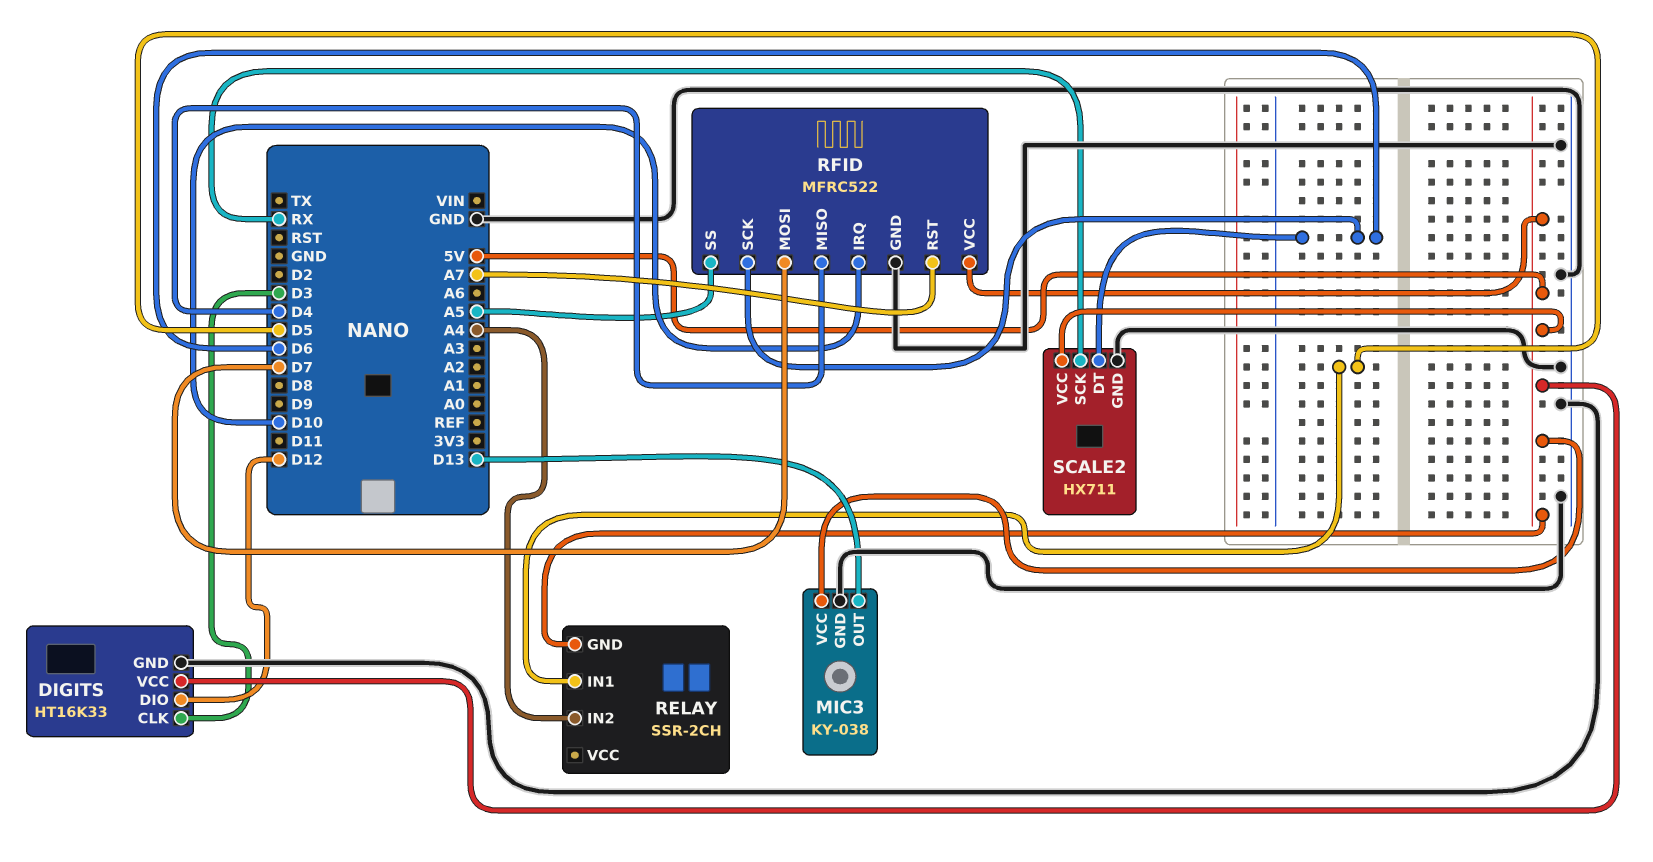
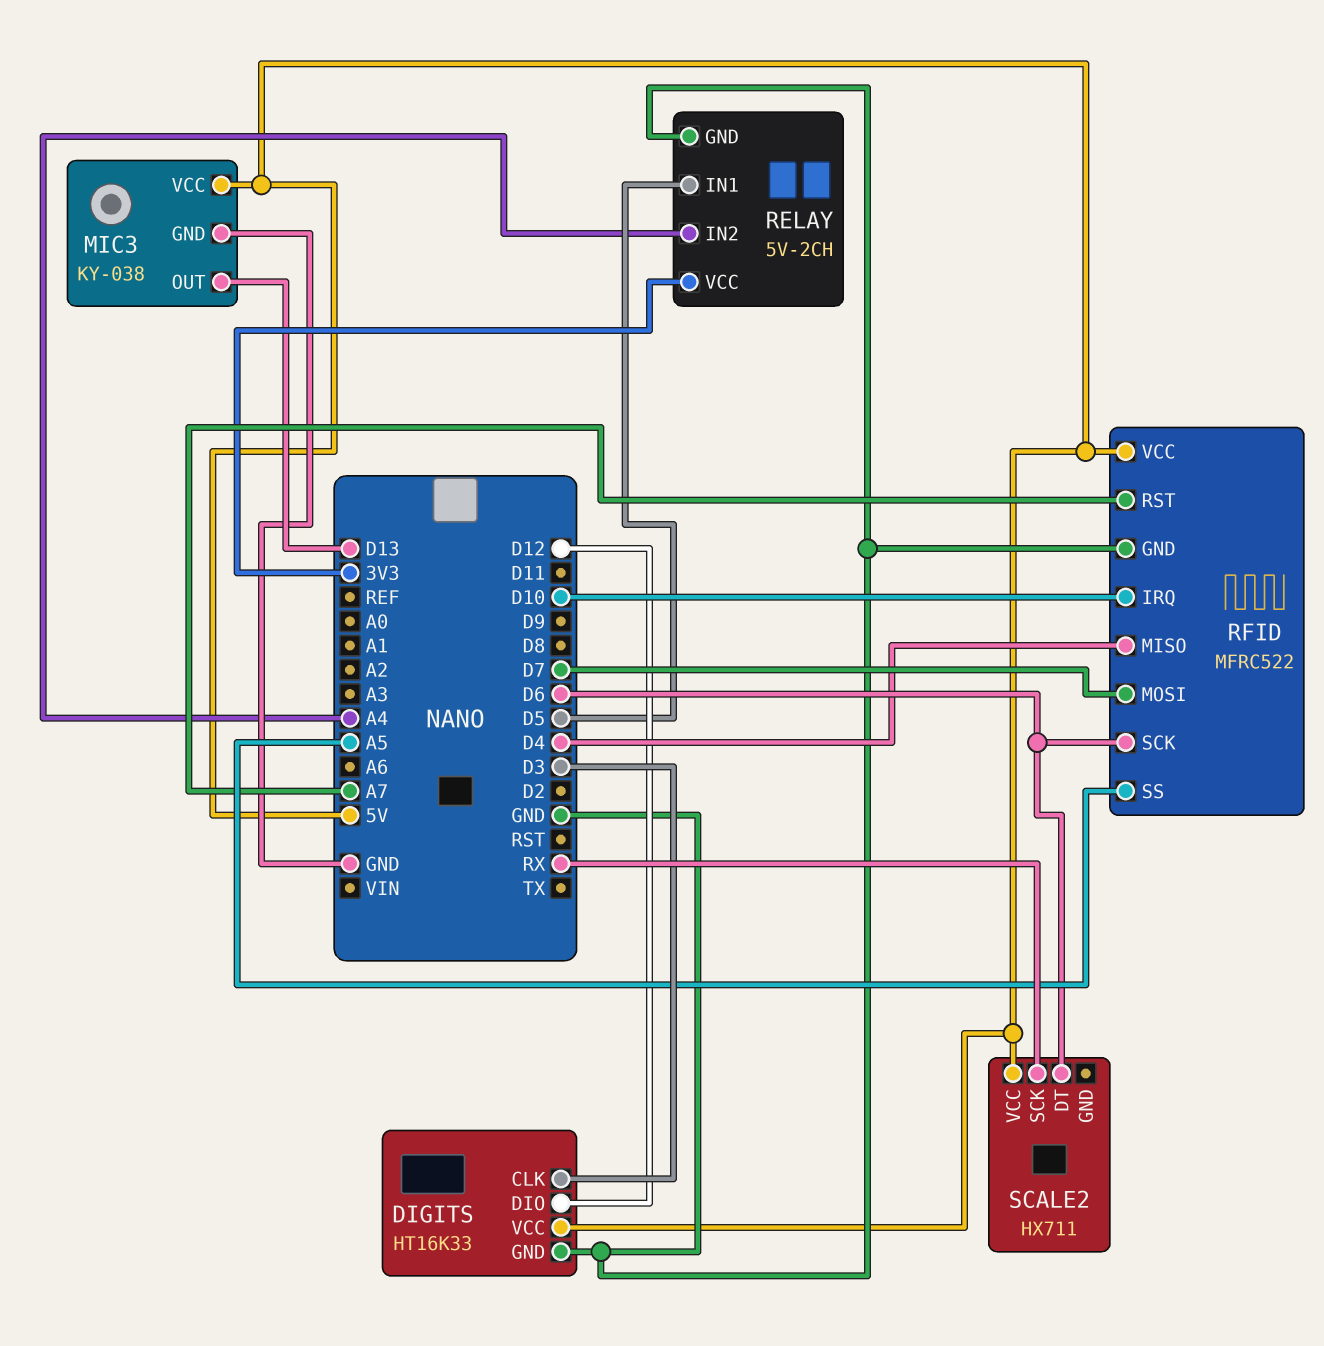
RELAY: SSR-2CH -> 5V-2CH
RELAY pin GND: 5V -> GND
RELAY pin VCC: none -> 3V3
SCALE2 pin GND: GND -> none

